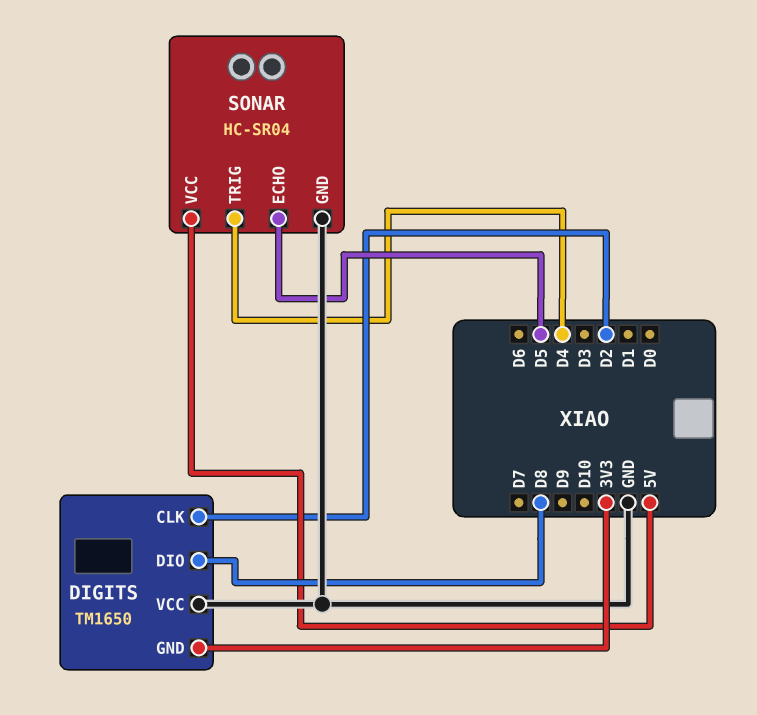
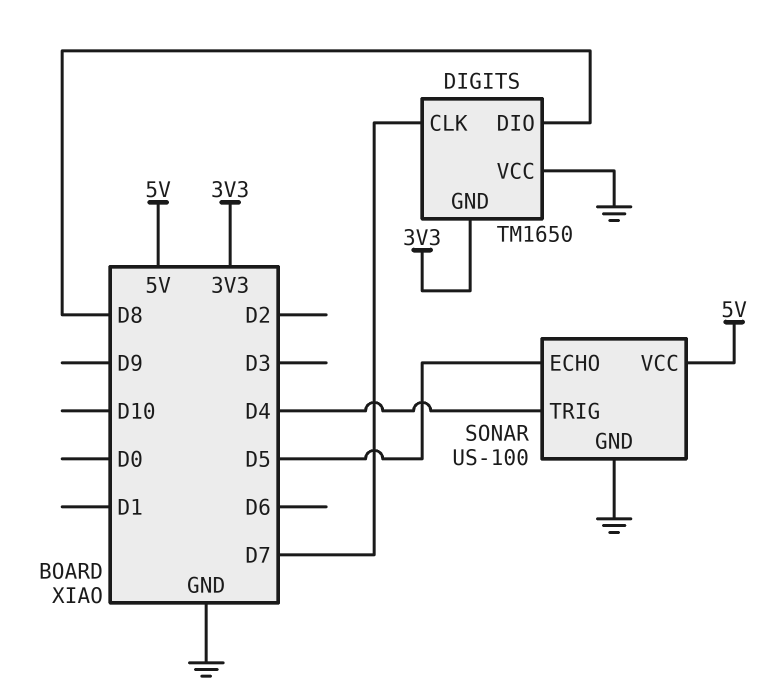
DIGITS pin CLK: D2 -> D7
SONAR: HC-SR04 -> US-100

